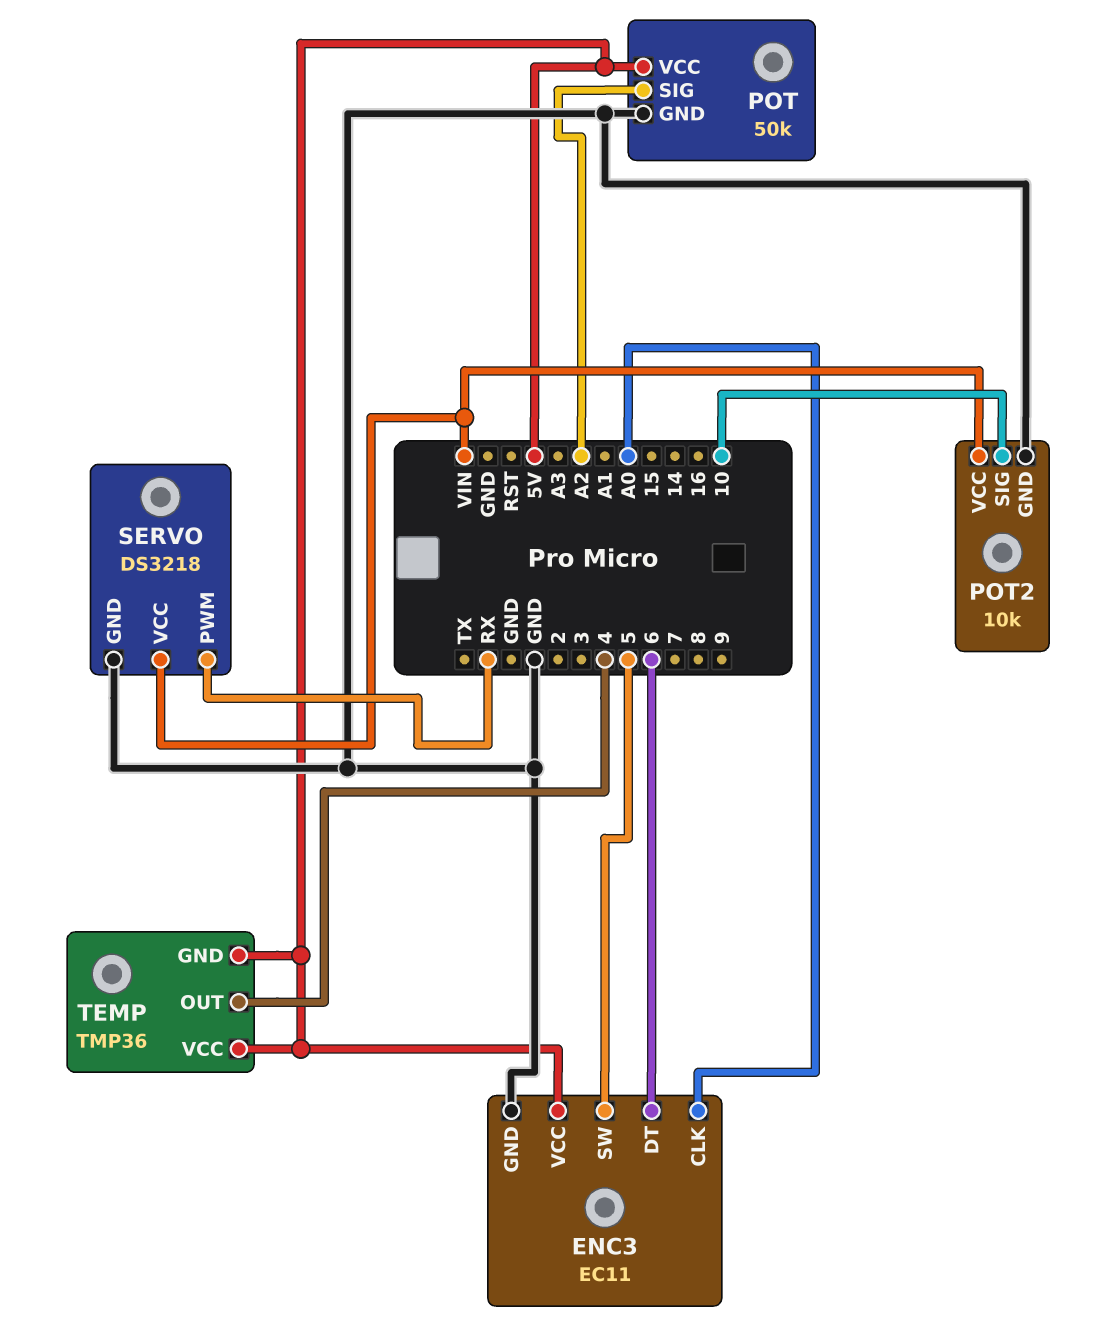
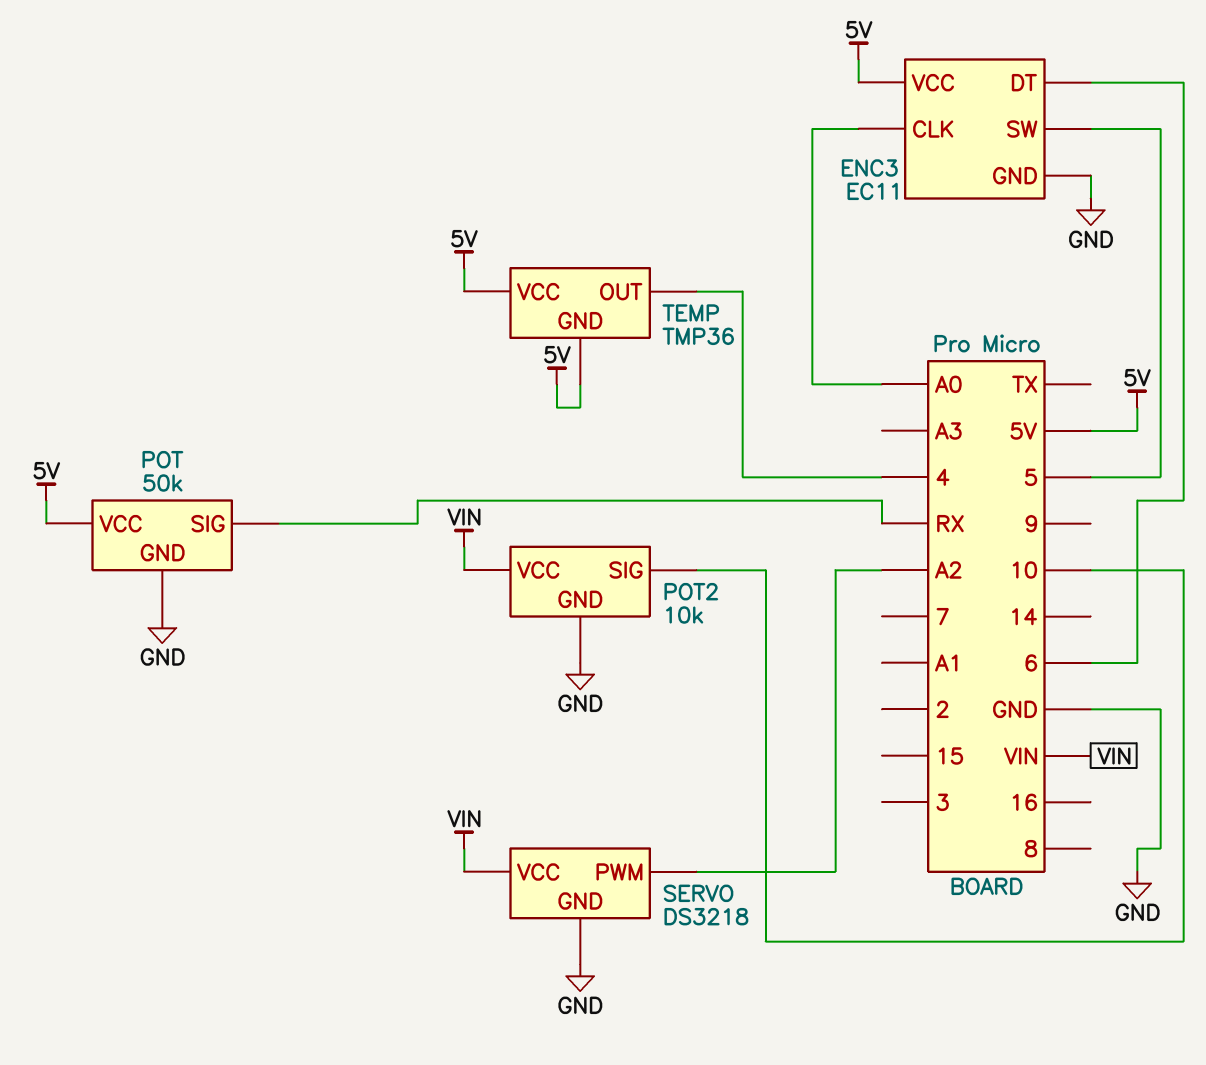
POT pin SIG: A2 -> RX
SERVO pin PWM: RX -> A2

